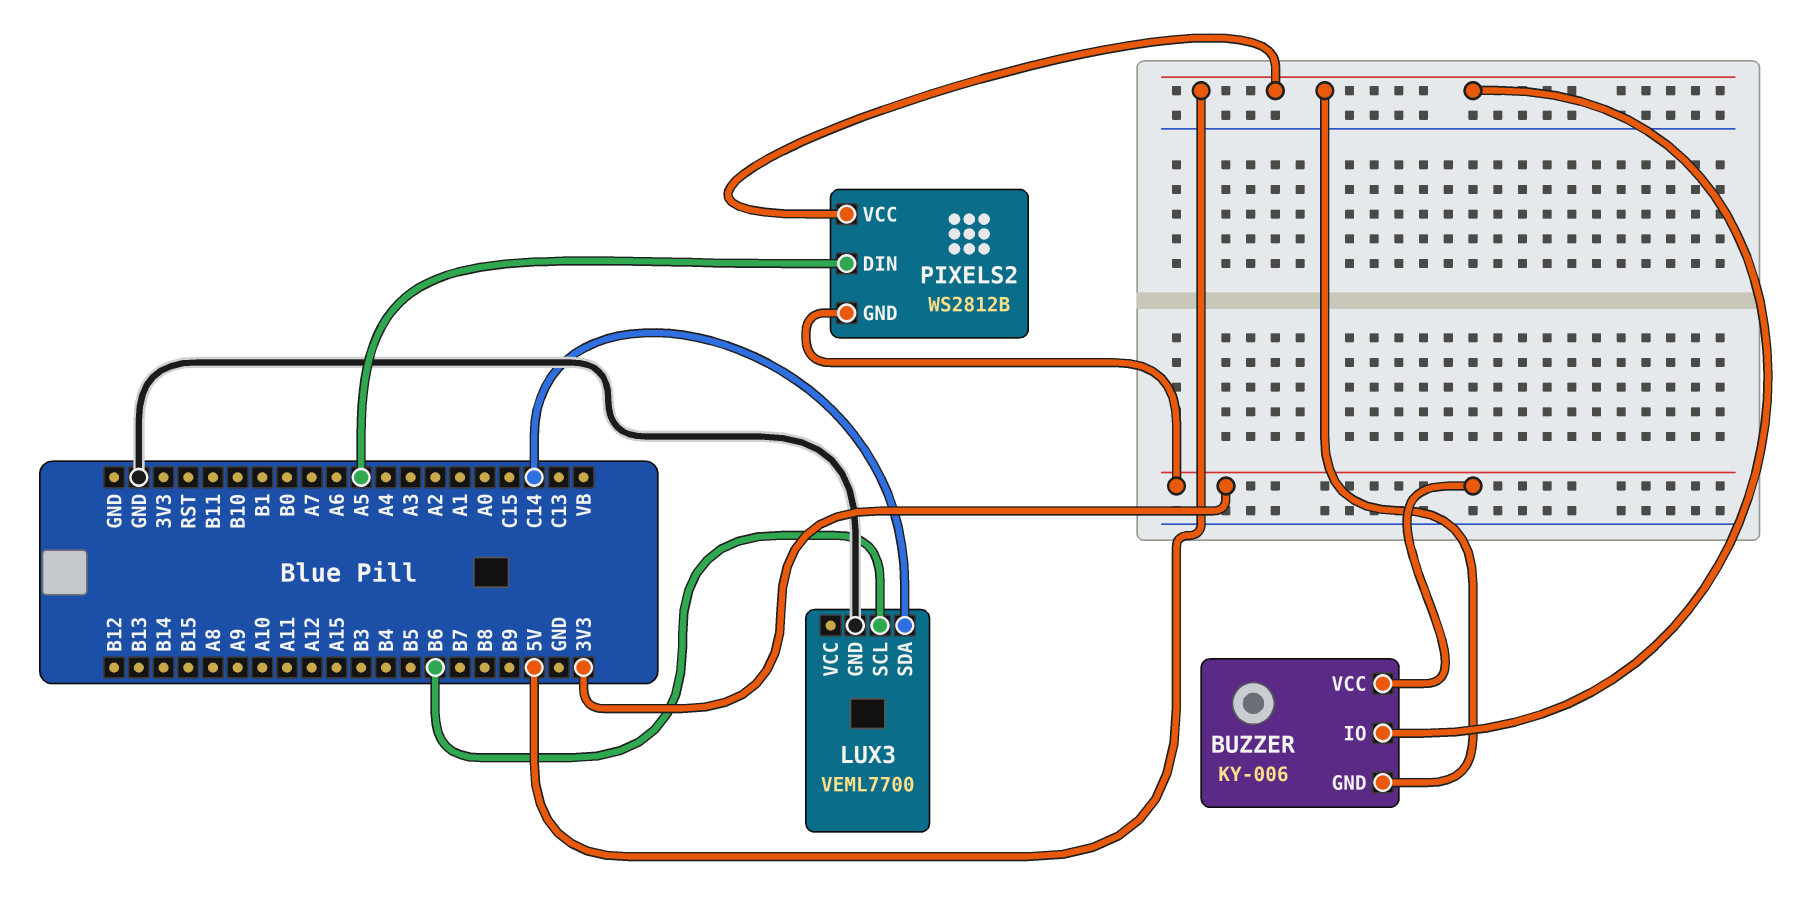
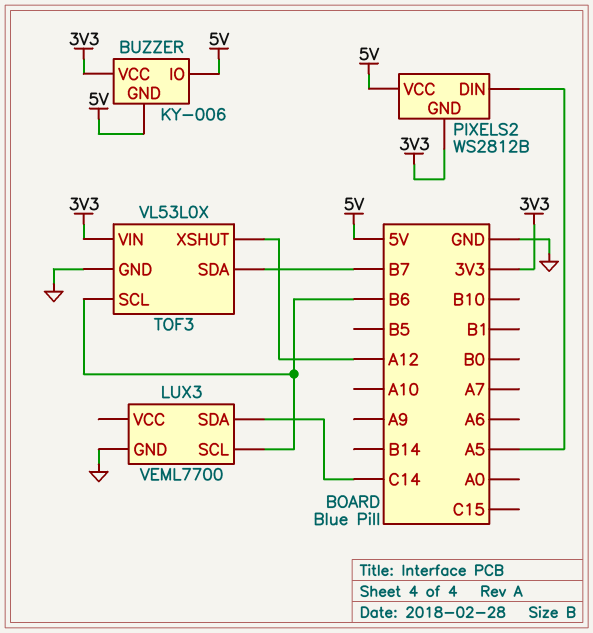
TOF3: none -> VL53L0X
TOF3 pin GND: none -> GND
TOF3 pin SCL: none -> B6
TOF3 pin SDA: none -> B7
TOF3 pin VIN: none -> 3V3
TOF3 pin XSHUT: none -> A12

